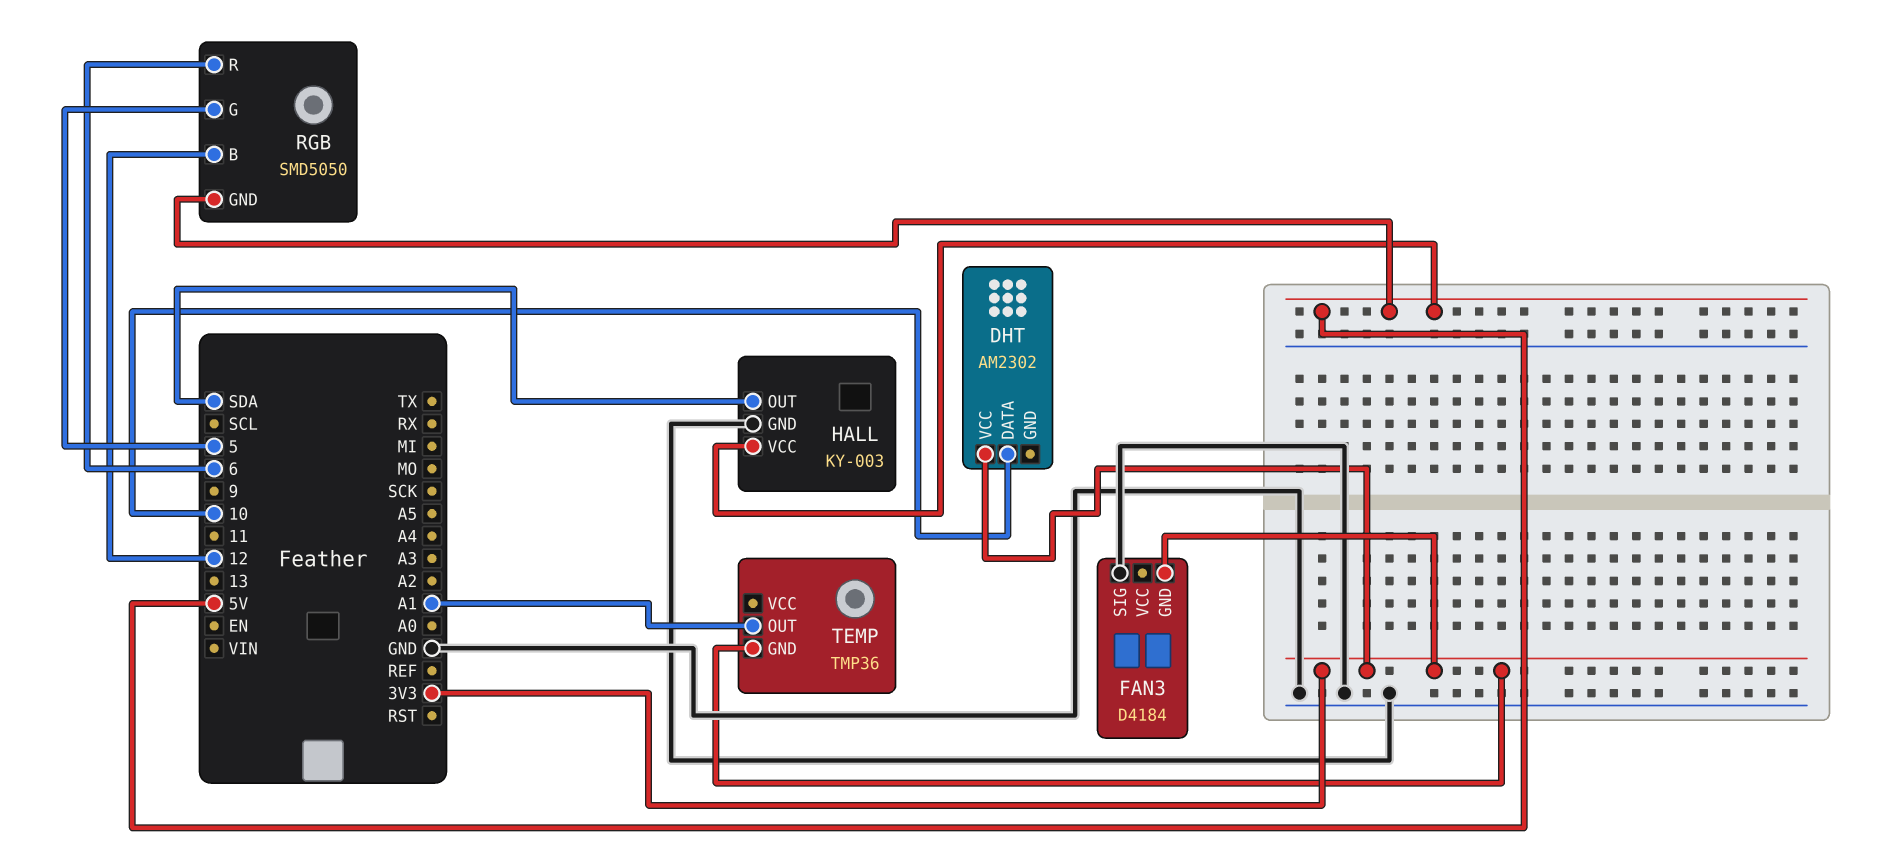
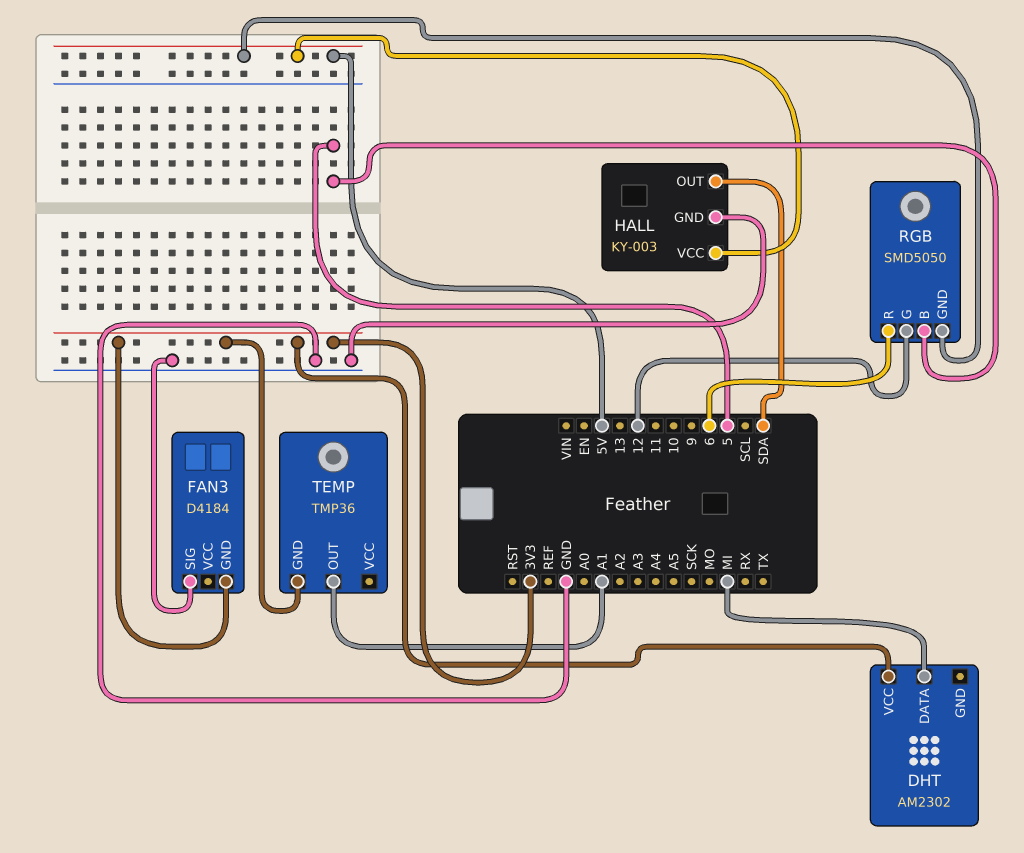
DHT pin DATA: 10 -> MI
RGB pin B: 12 -> 5
RGB pin G: 5 -> 12

